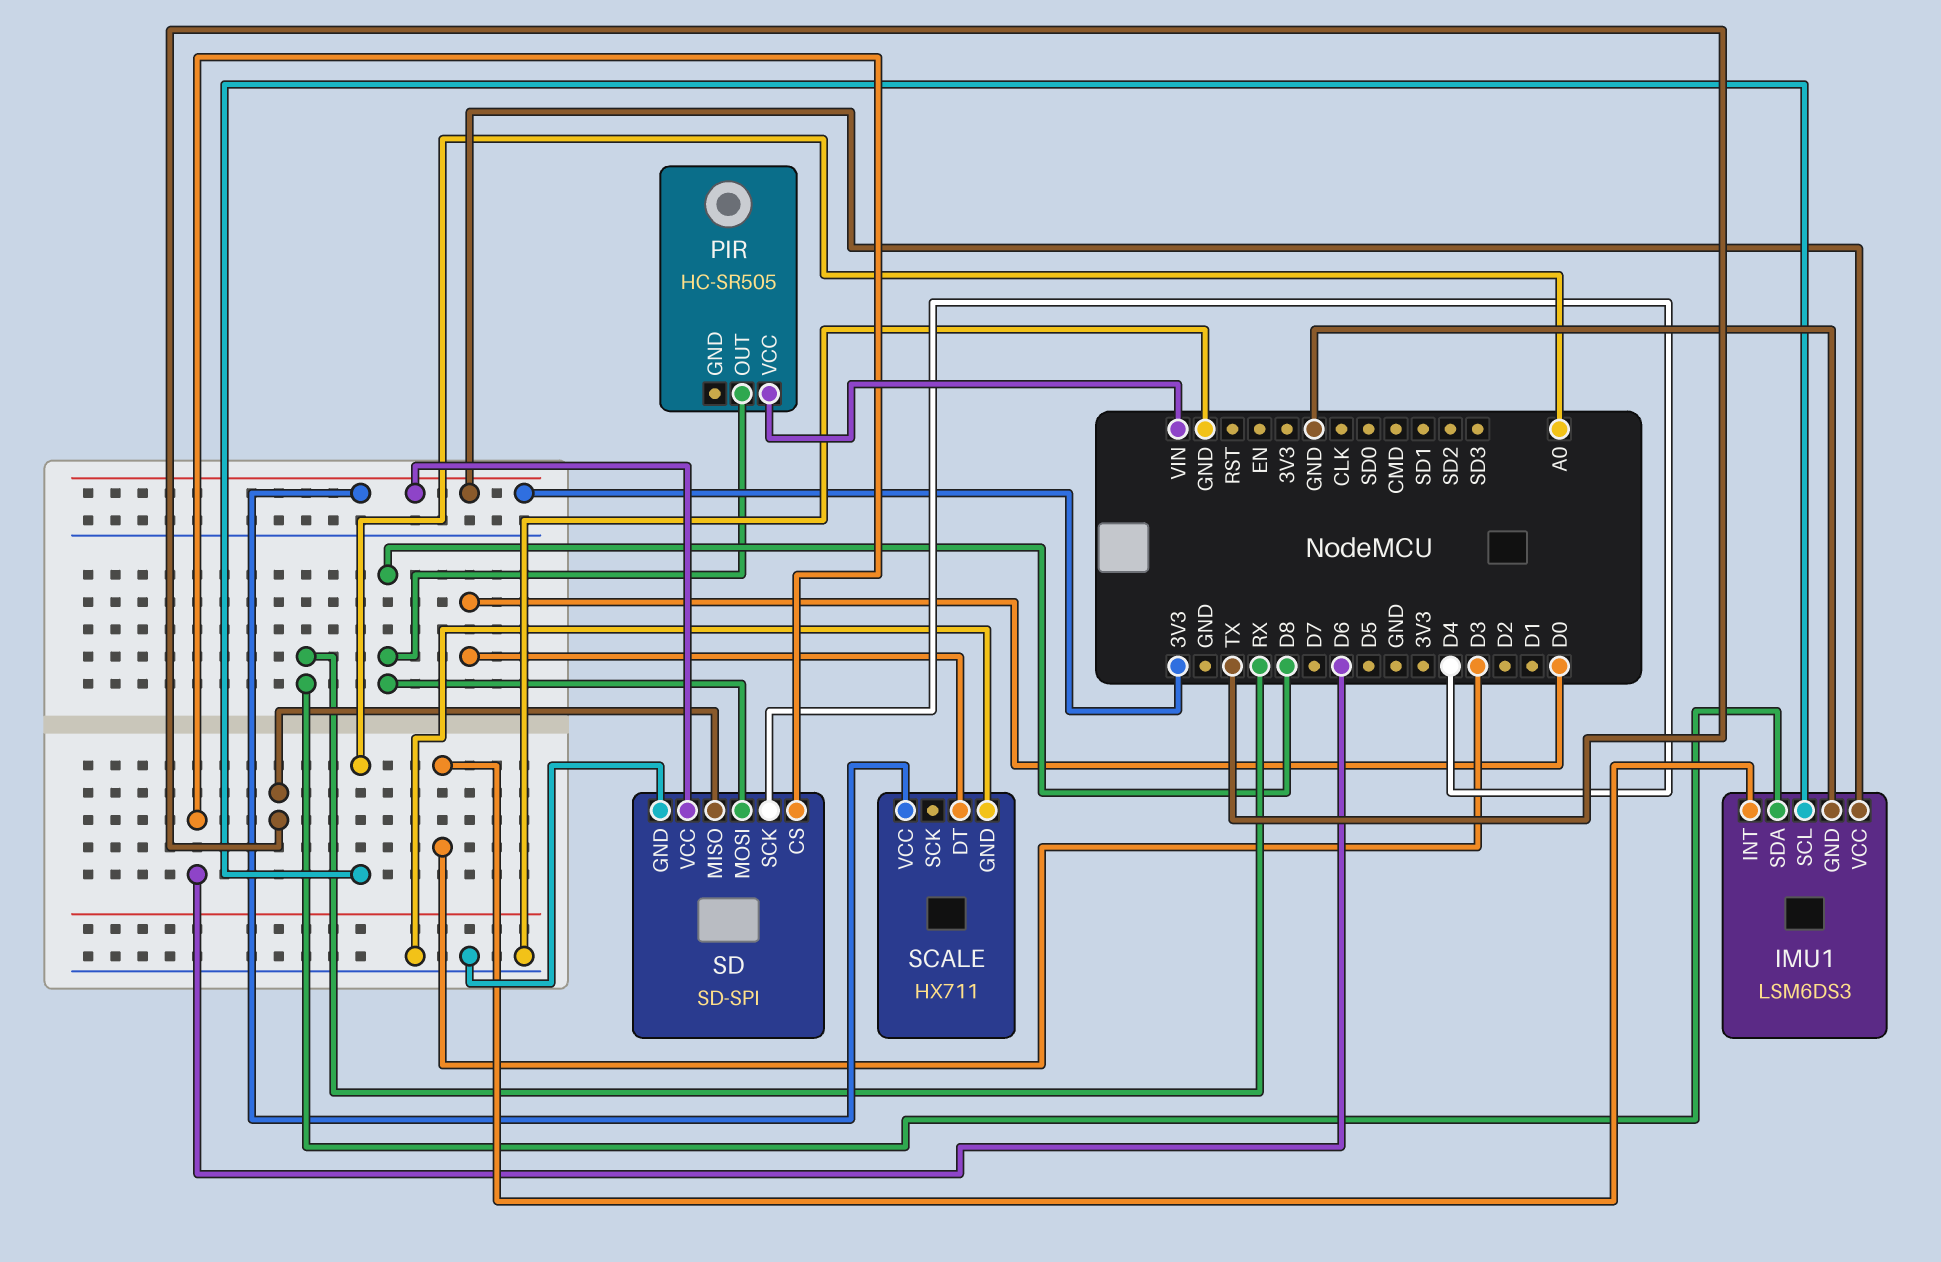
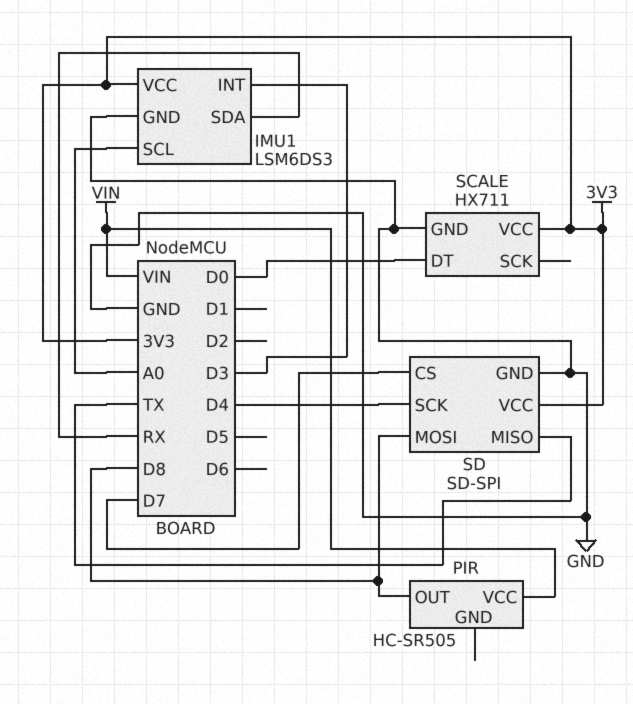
SD pin CS: D6 -> D7

